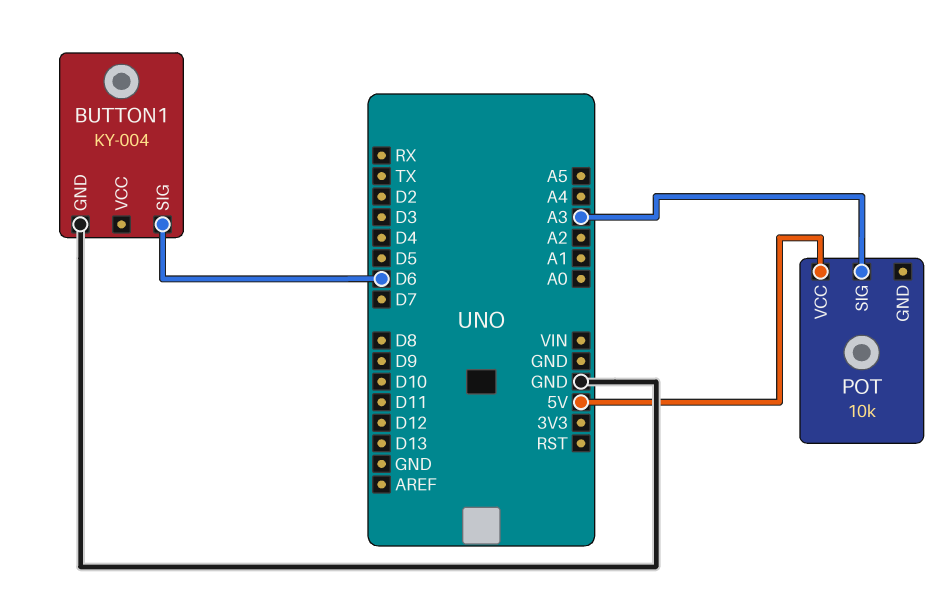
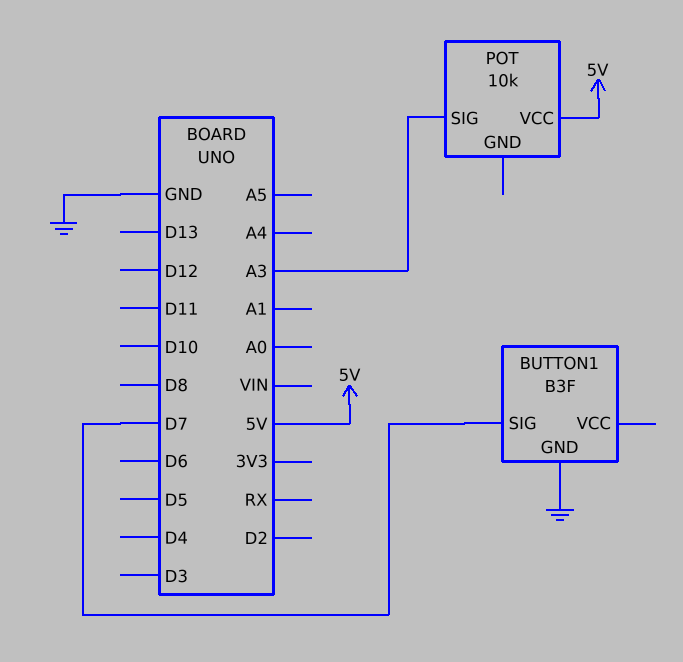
BUTTON1: KY-004 -> B3F
BUTTON1 pin SIG: D6 -> D7

